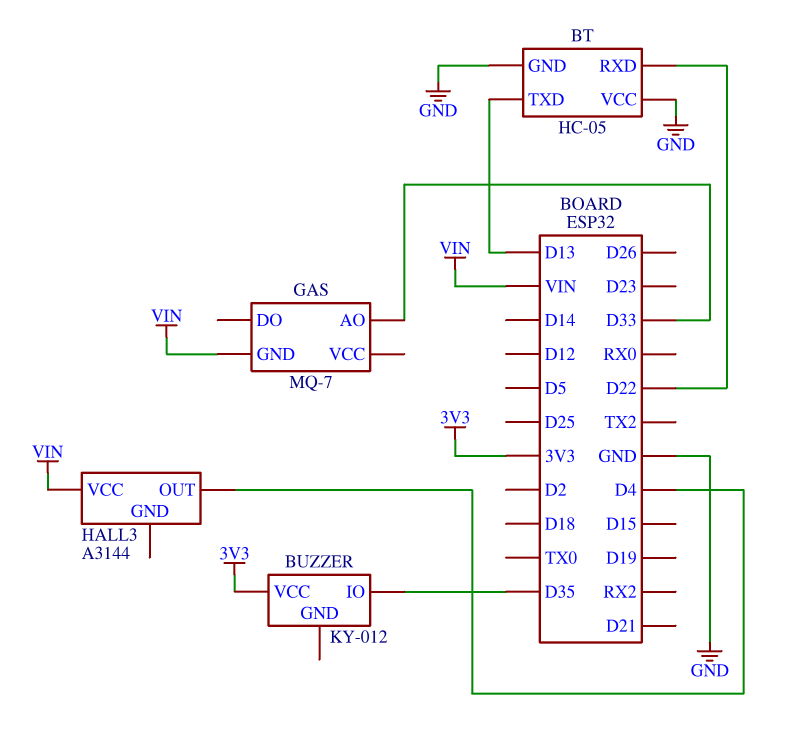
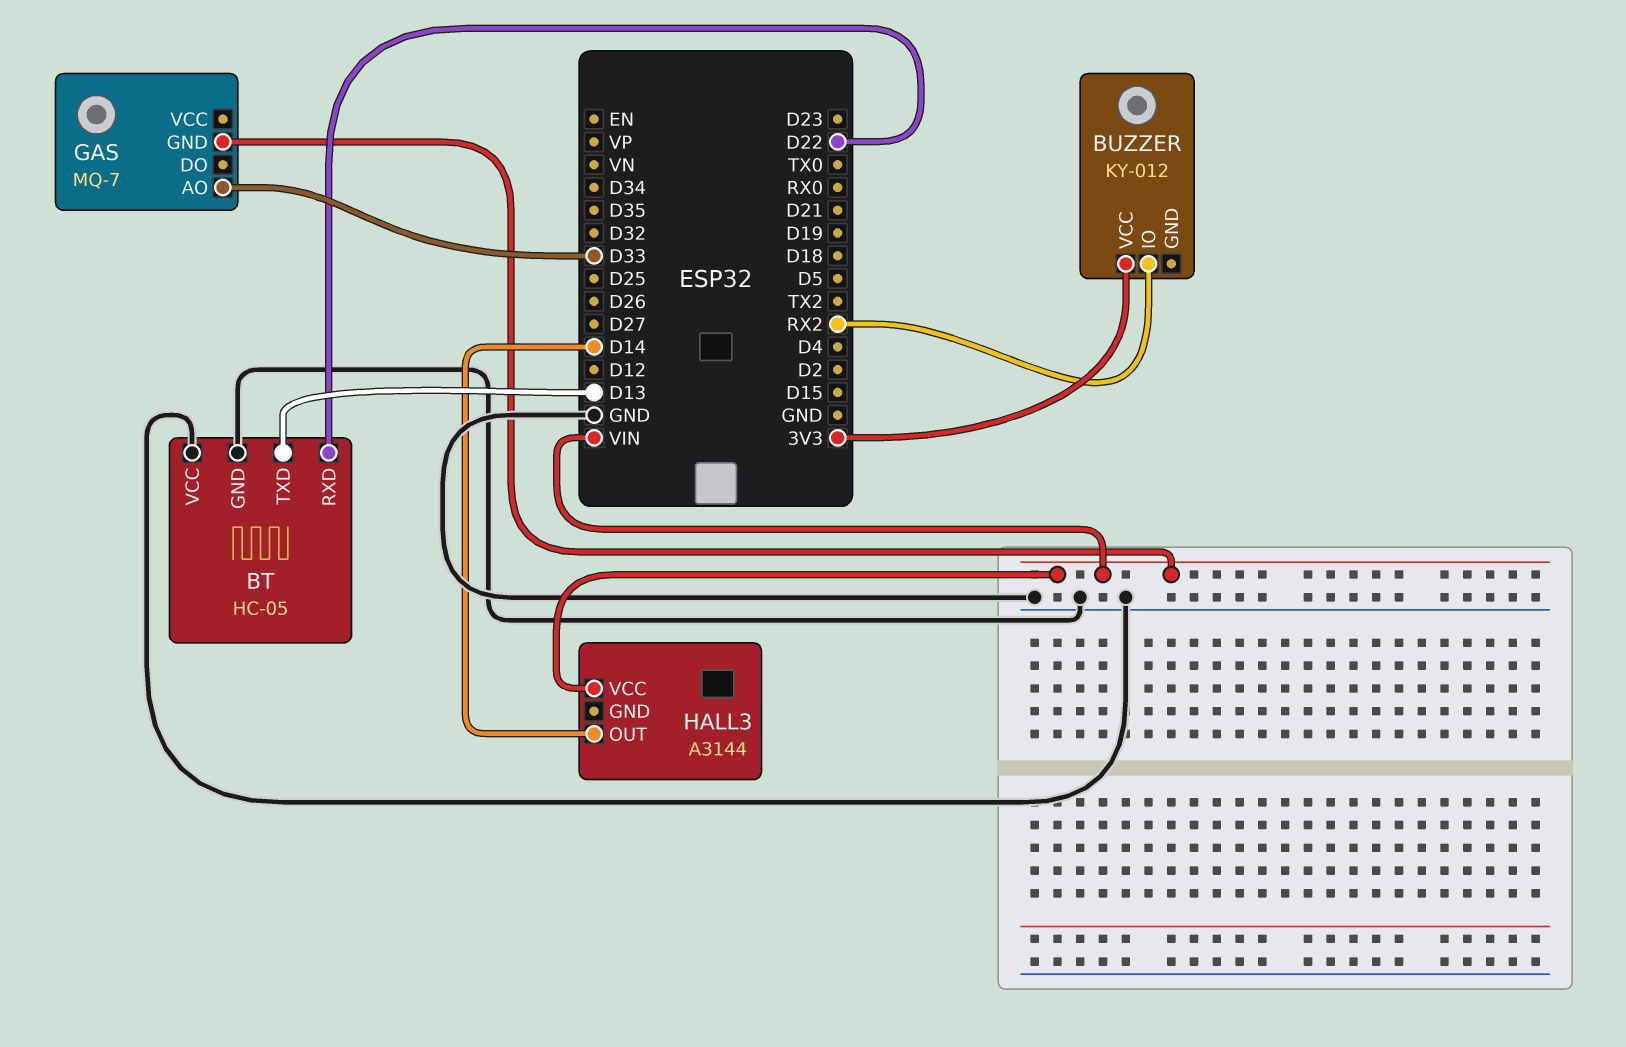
BUZZER pin IO: D35 -> RX2
HALL3 pin OUT: D4 -> D14

